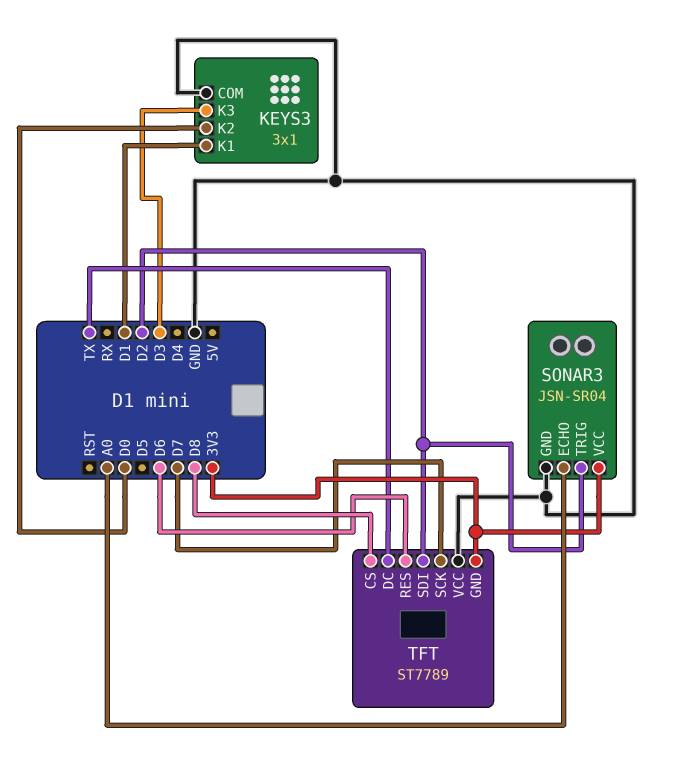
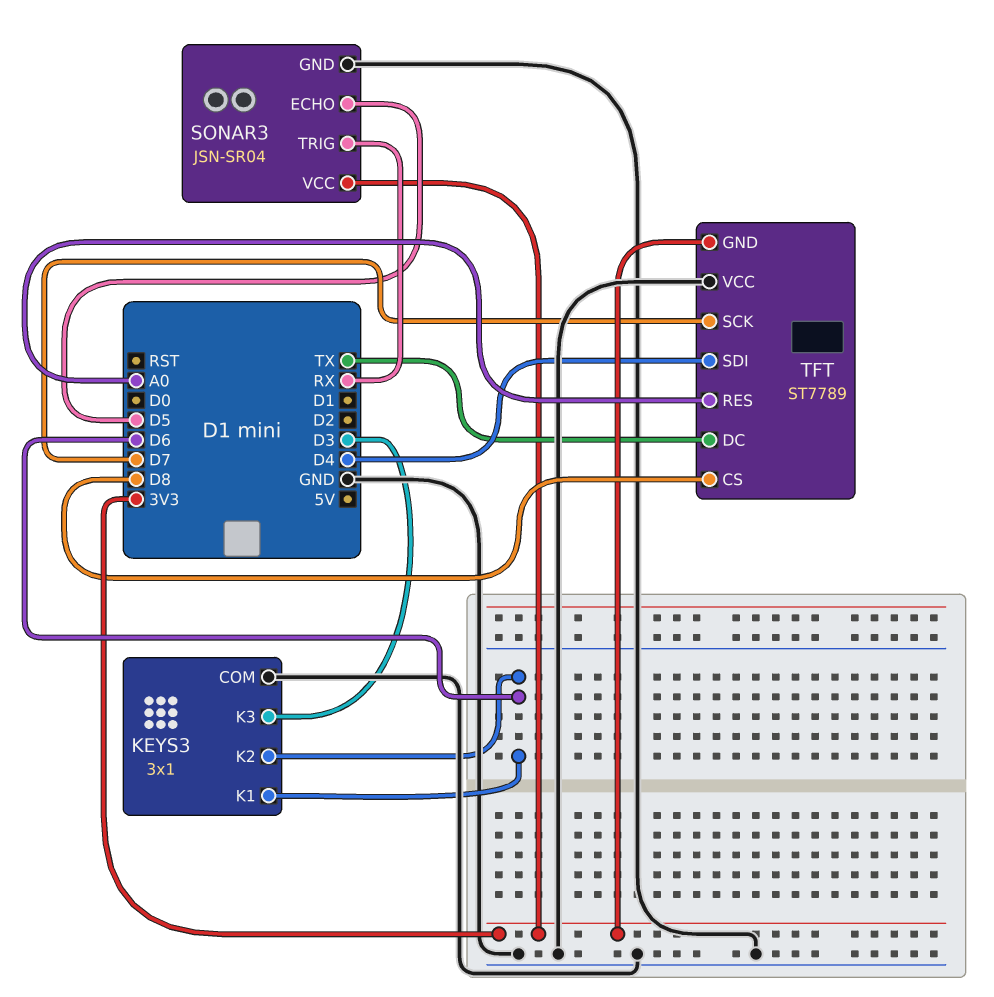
KEYS3 pin K1: D1 -> D6
KEYS3 pin K2: D0 -> D6
SONAR3 pin ECHO: A0 -> D5
SONAR3 pin TRIG: D2 -> RX
TFT pin RES: D6 -> A0
TFT pin SDI: D2 -> D4

